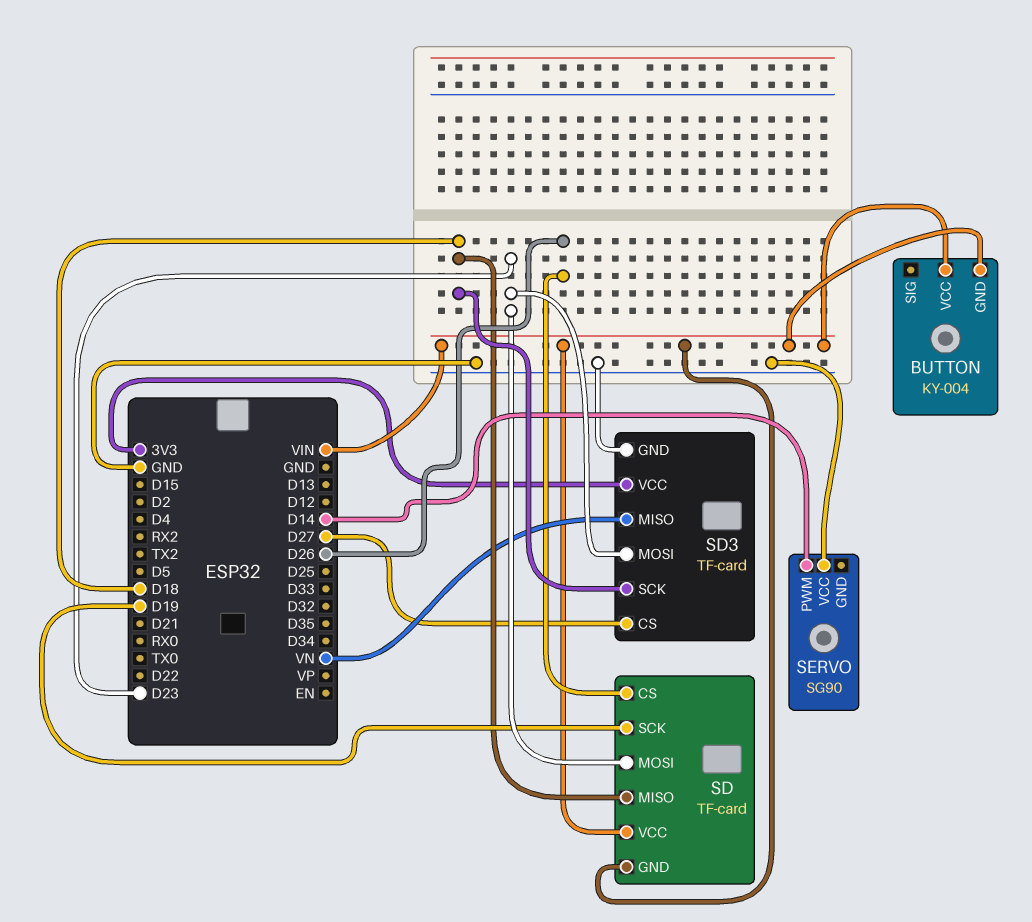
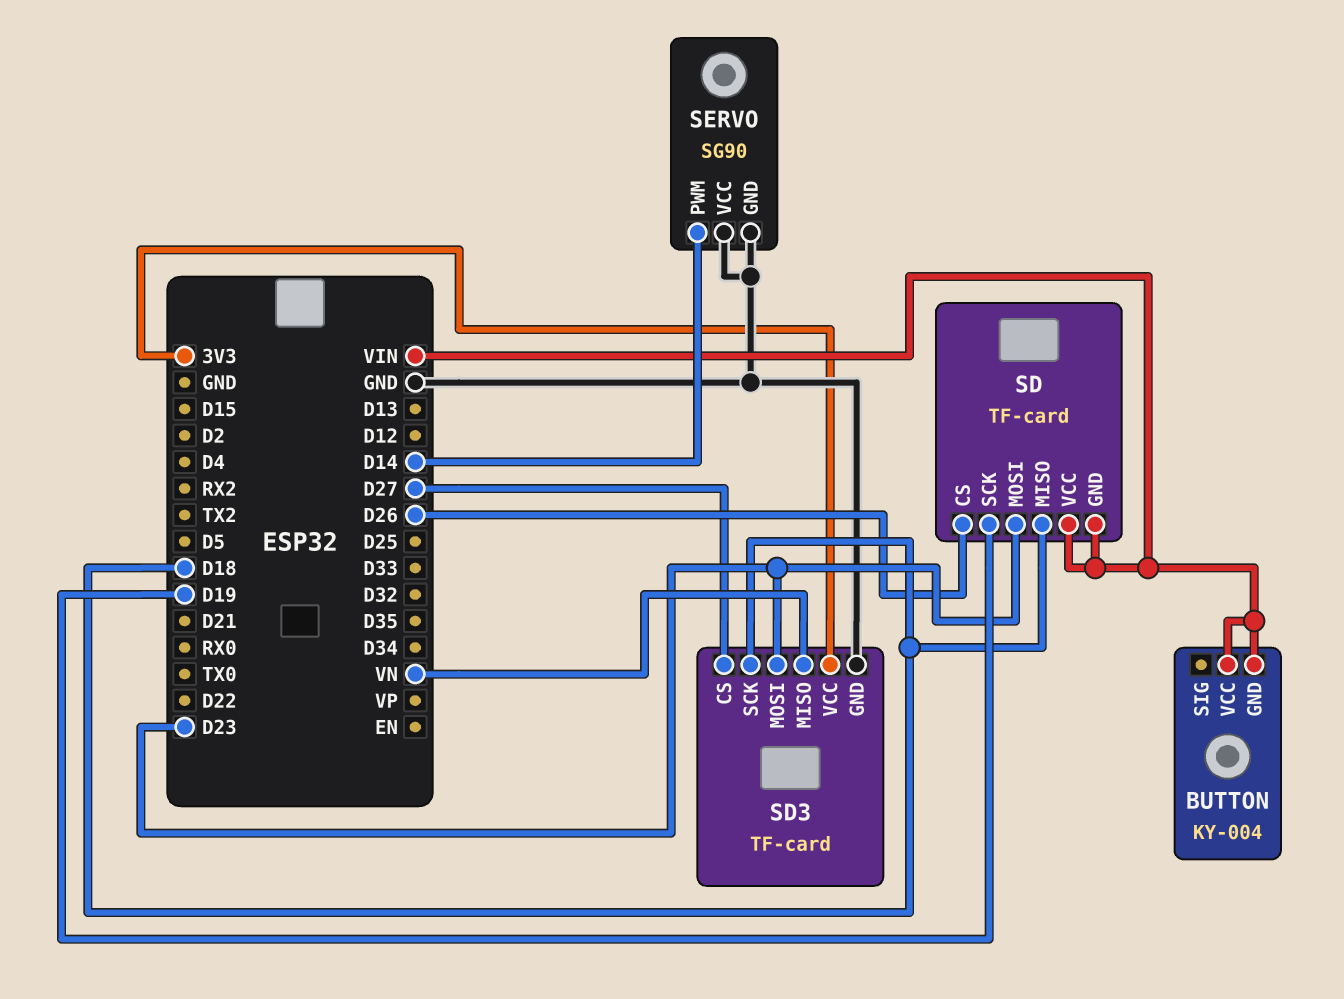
SERVO pin GND: none -> GND

